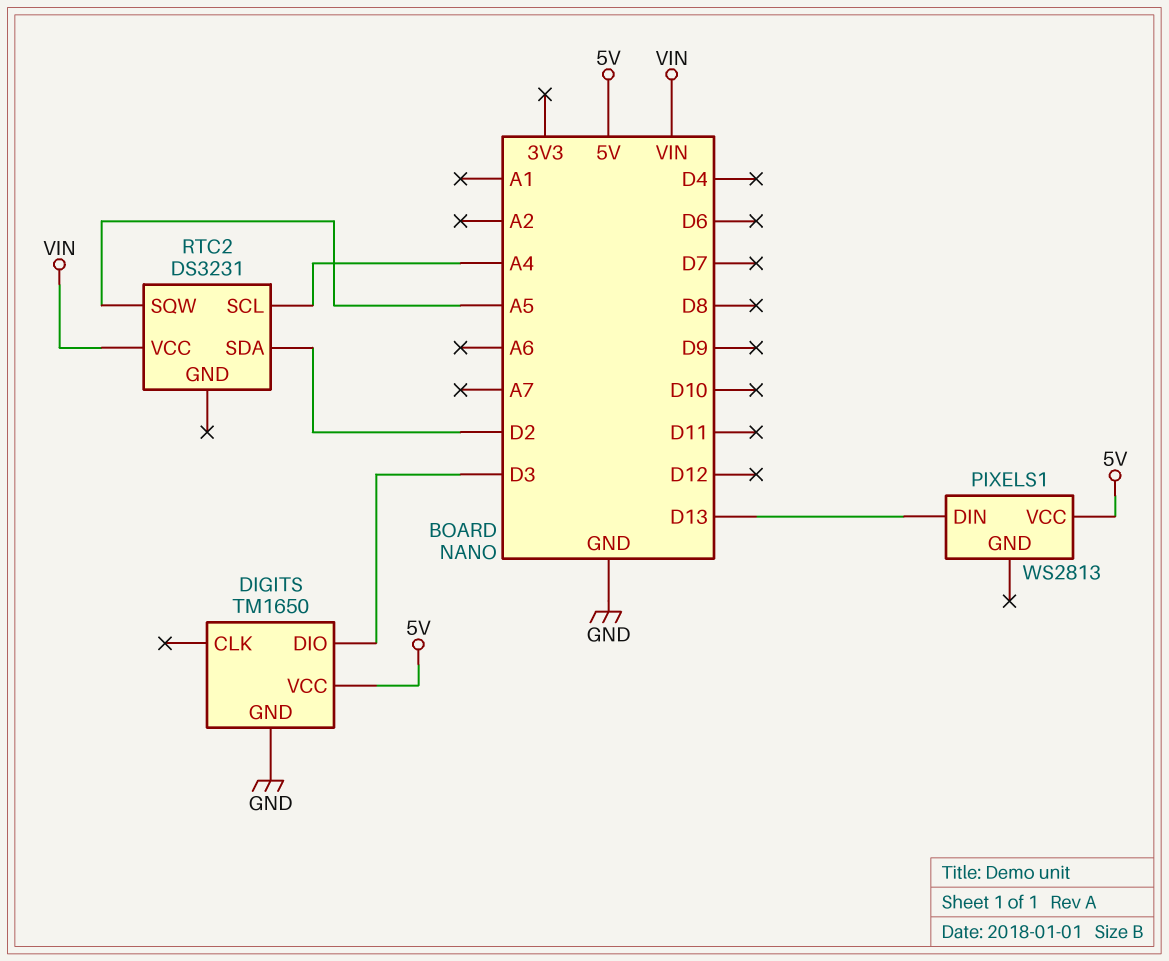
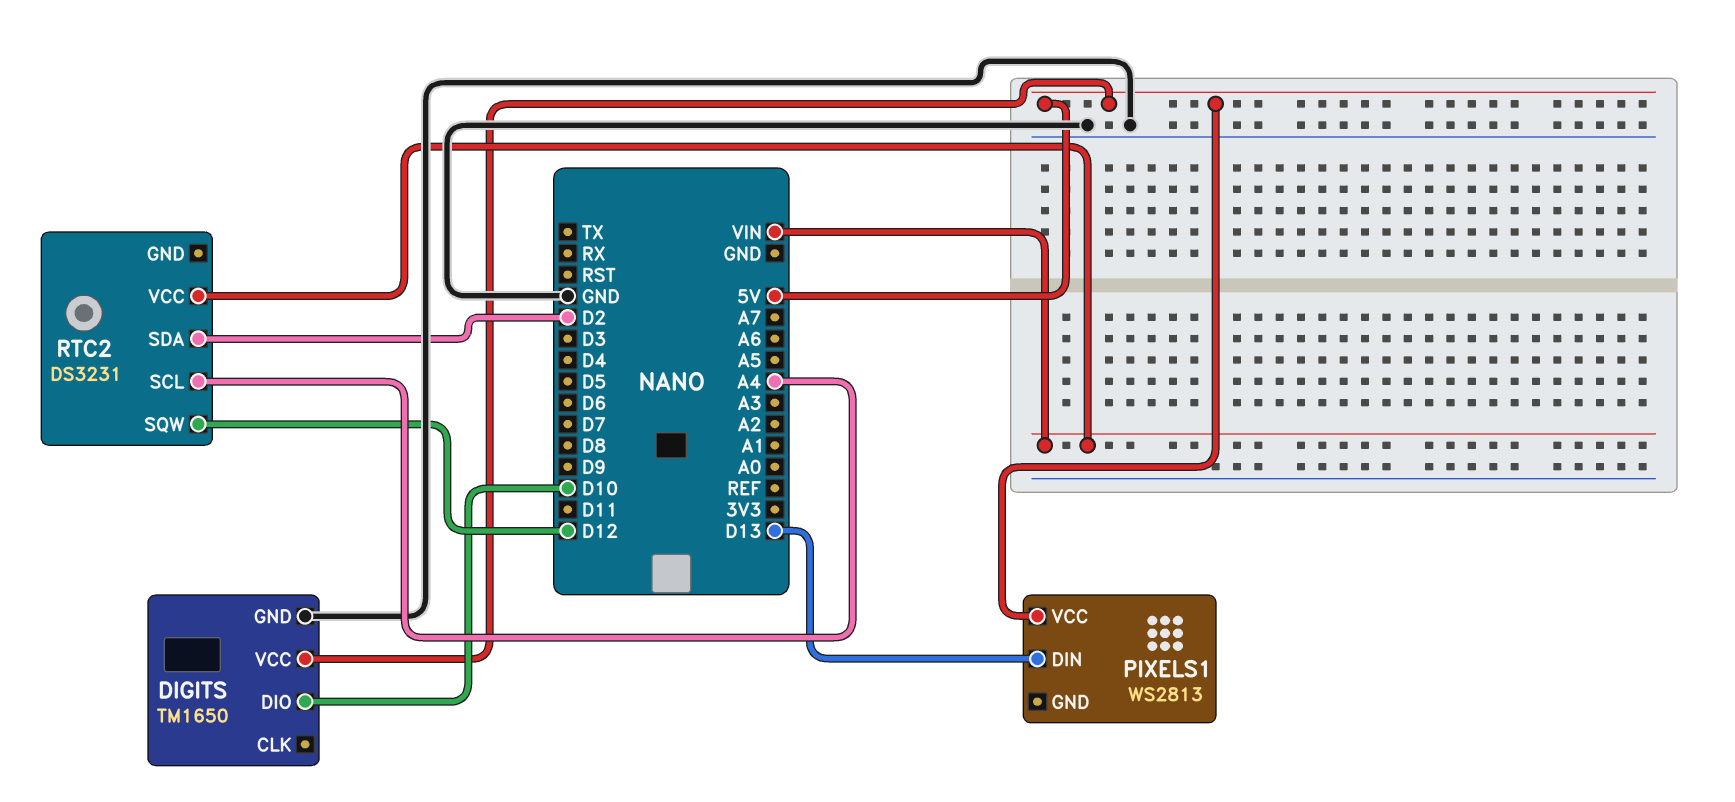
DIGITS pin DIO: D3 -> D10
RTC2 pin SQW: A5 -> D12

